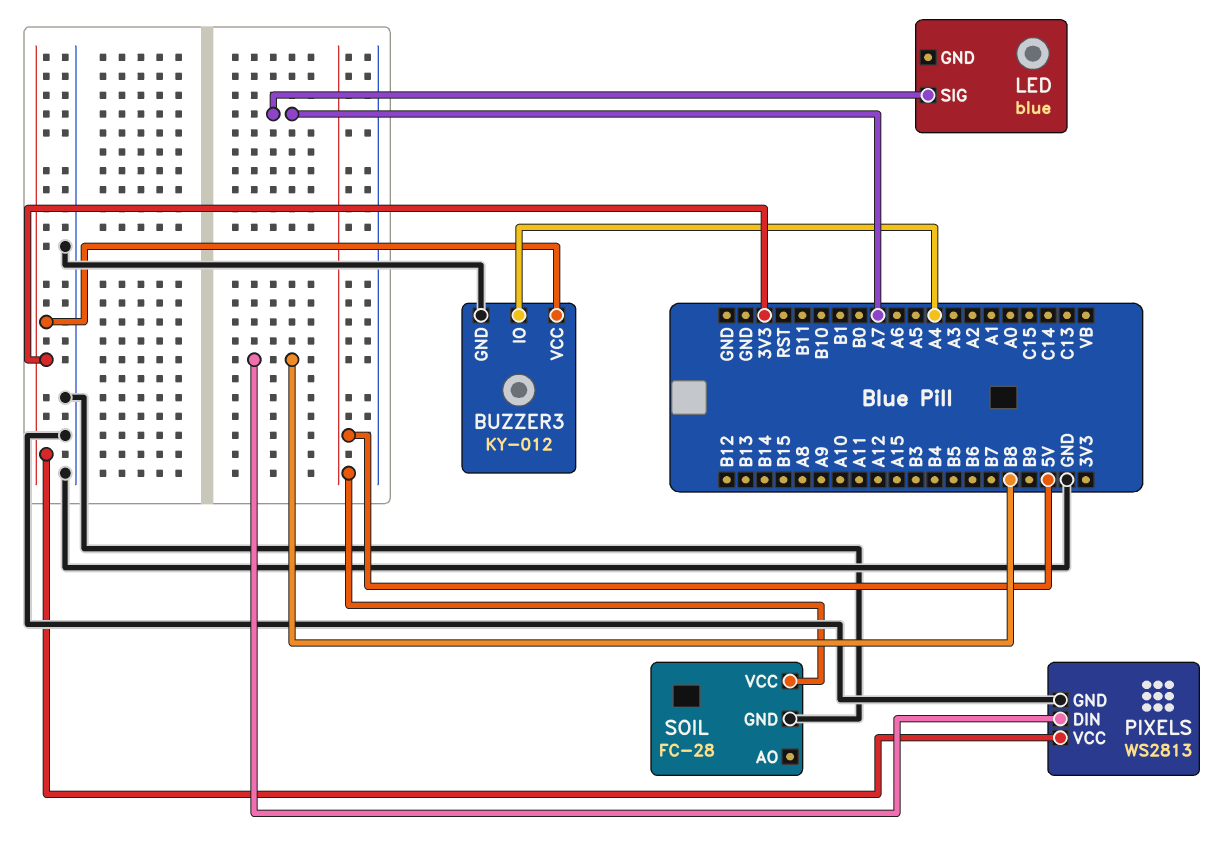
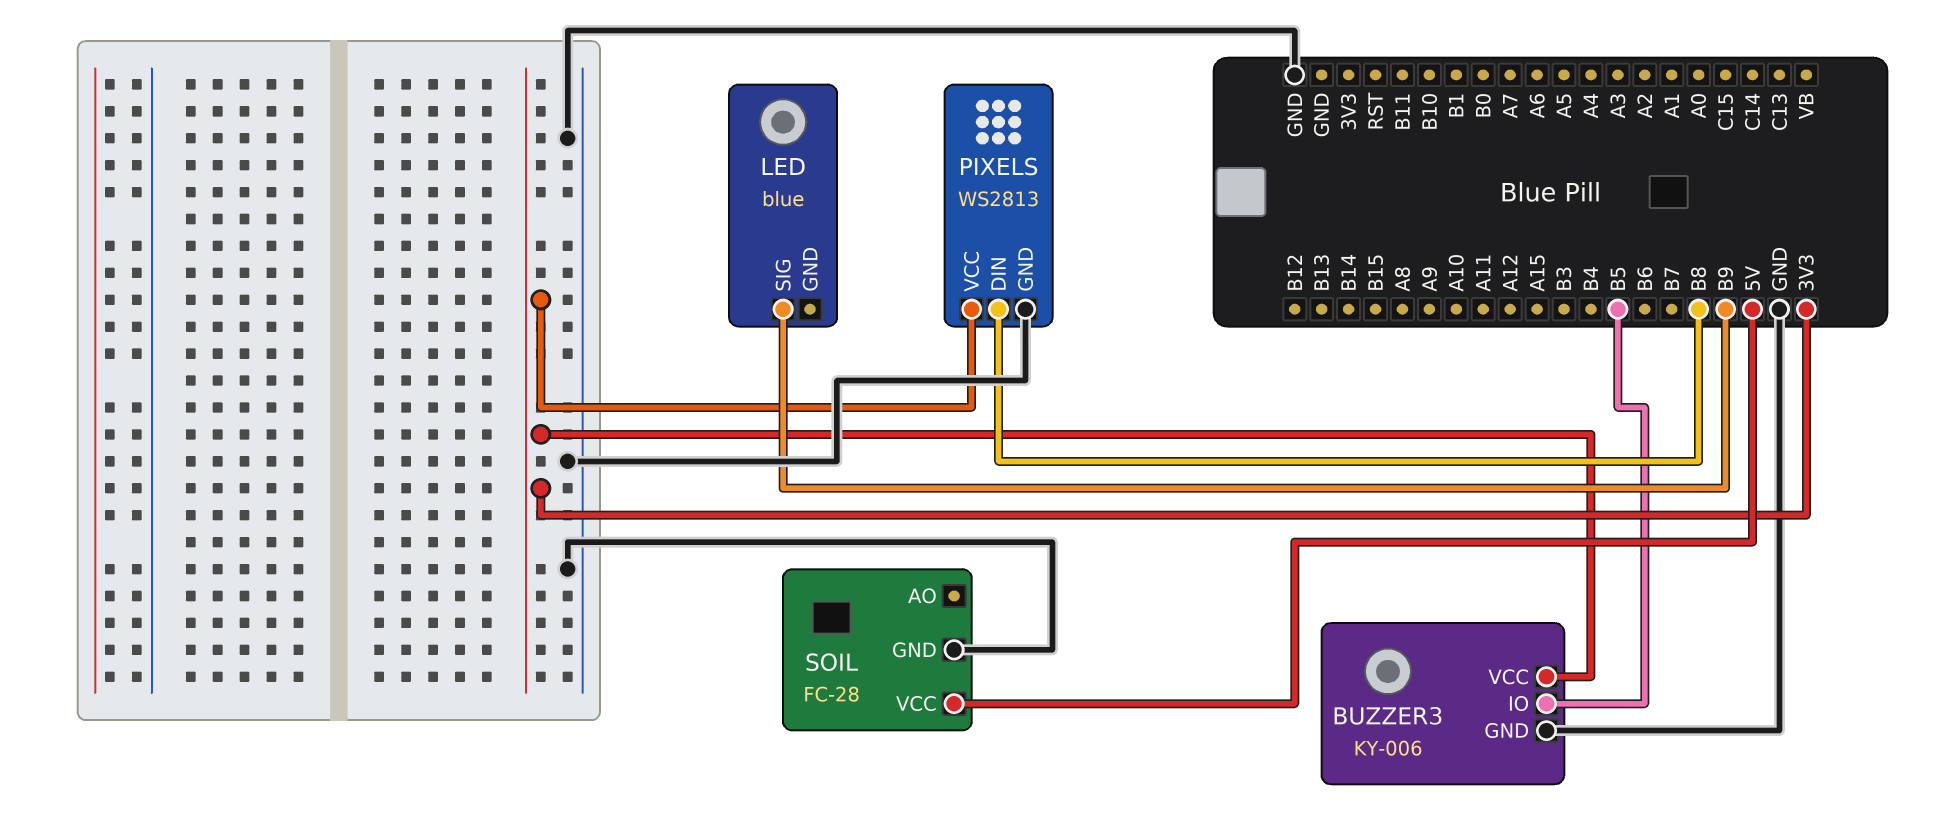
BUZZER3: KY-012 -> KY-006
BUZZER3 pin IO: A4 -> B5
LED pin SIG: A7 -> B9

